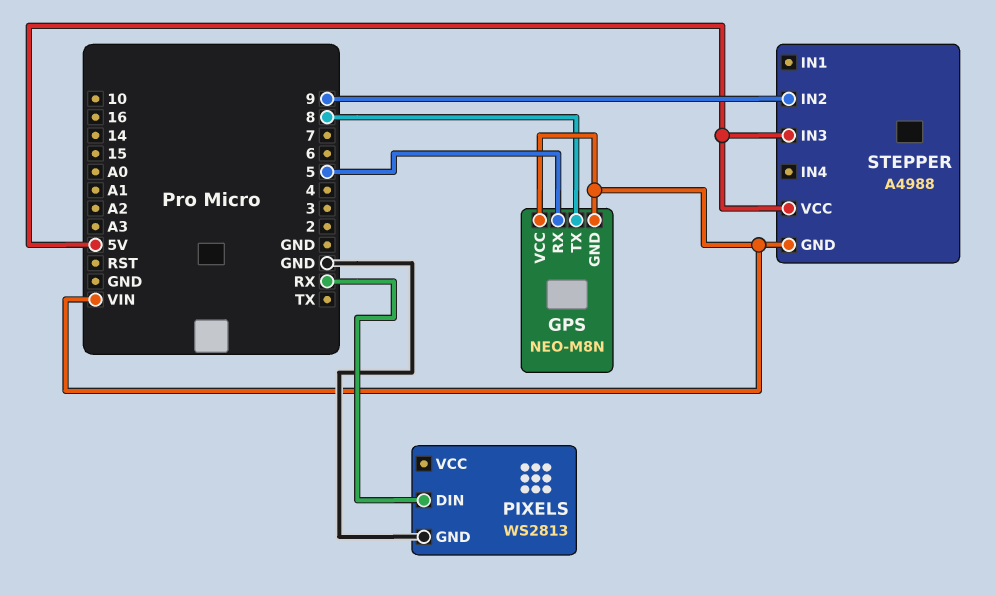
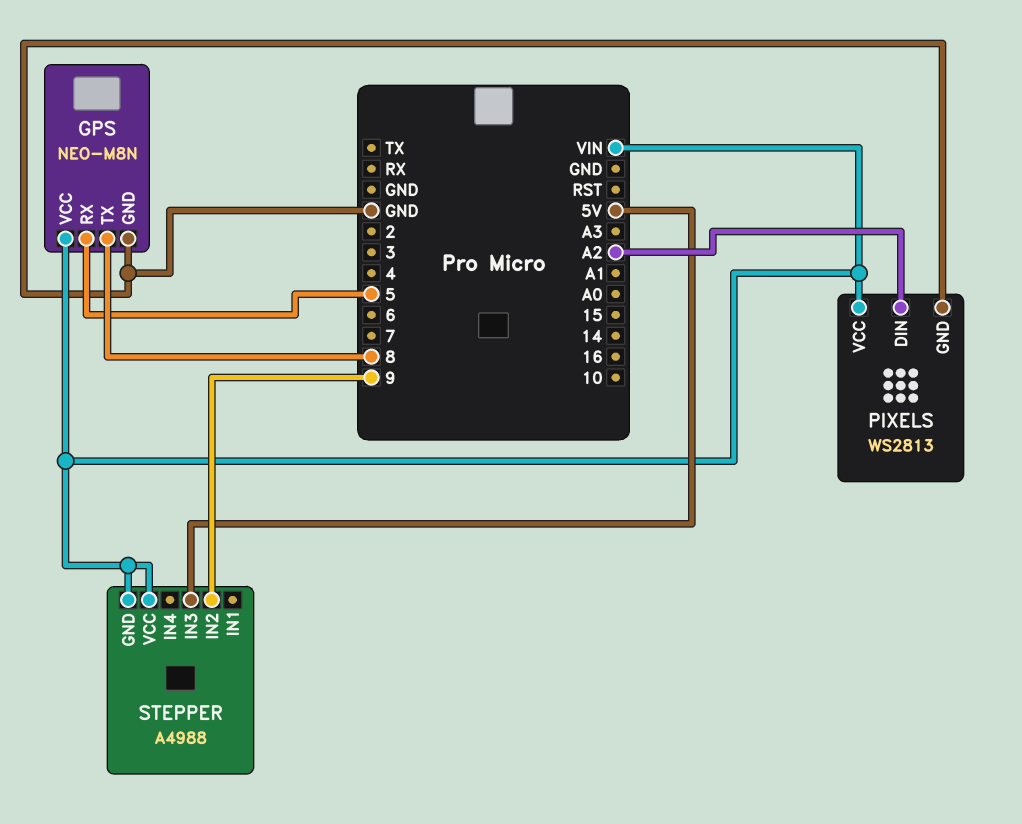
GPS pin GND: VIN -> GND
PIXELS pin DIN: RX -> A2
PIXELS pin VCC: none -> VIN
STEPPER pin VCC: 5V -> VIN

